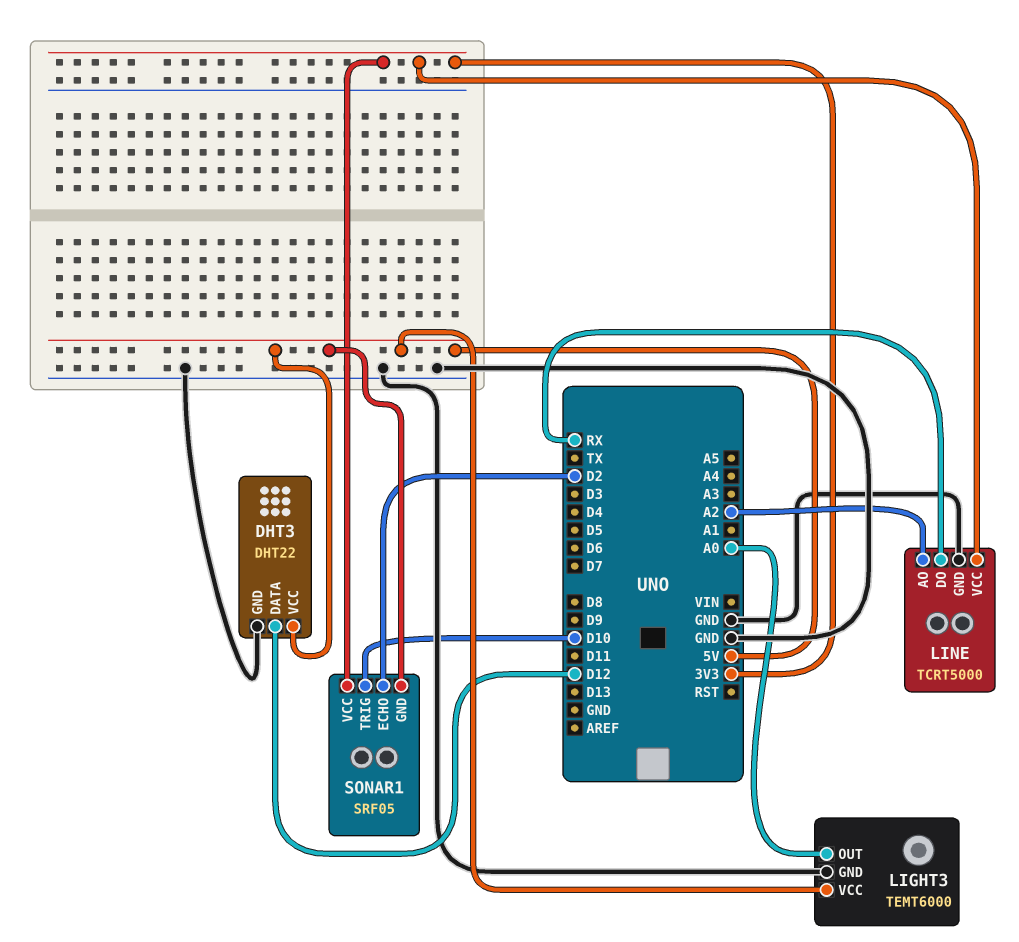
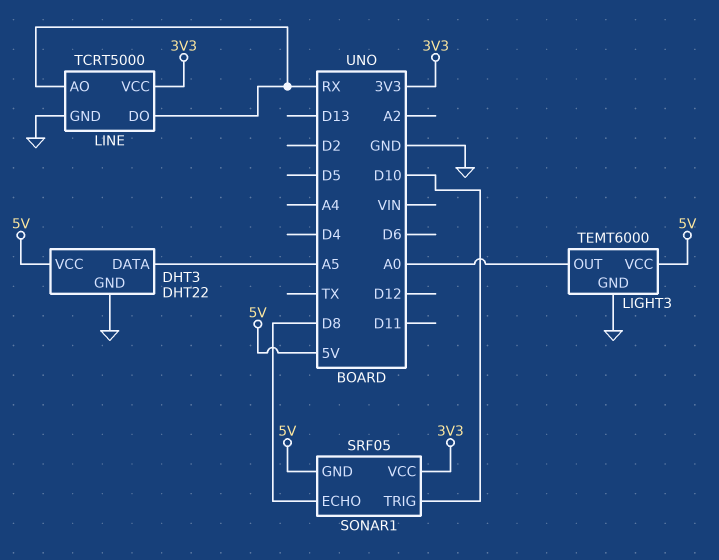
DHT3 pin DATA: D12 -> A5
LINE pin AO: A2 -> RX
SONAR1 pin ECHO: D2 -> D8

